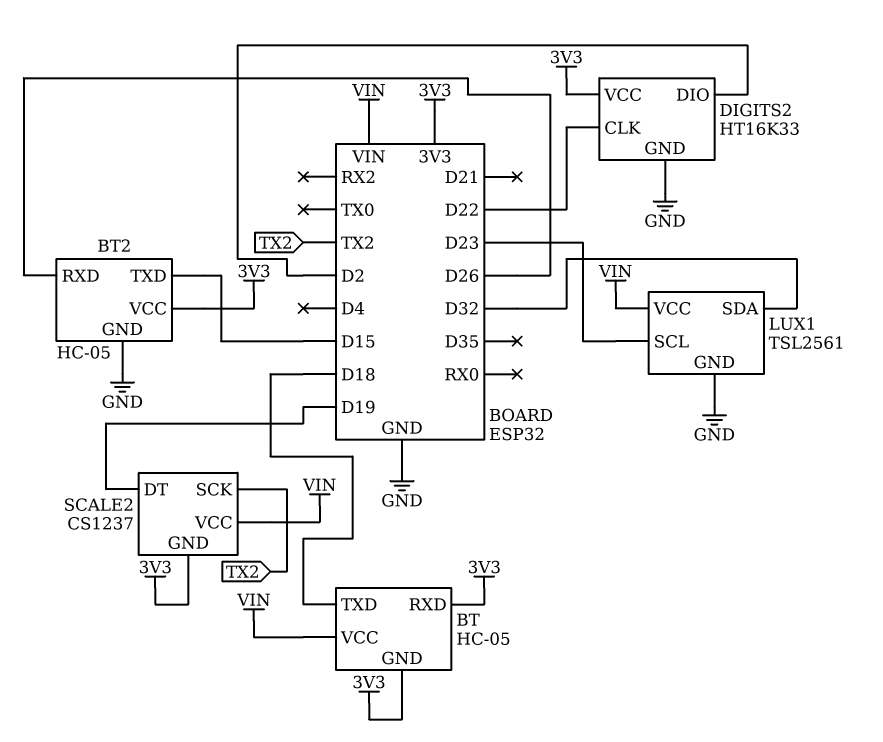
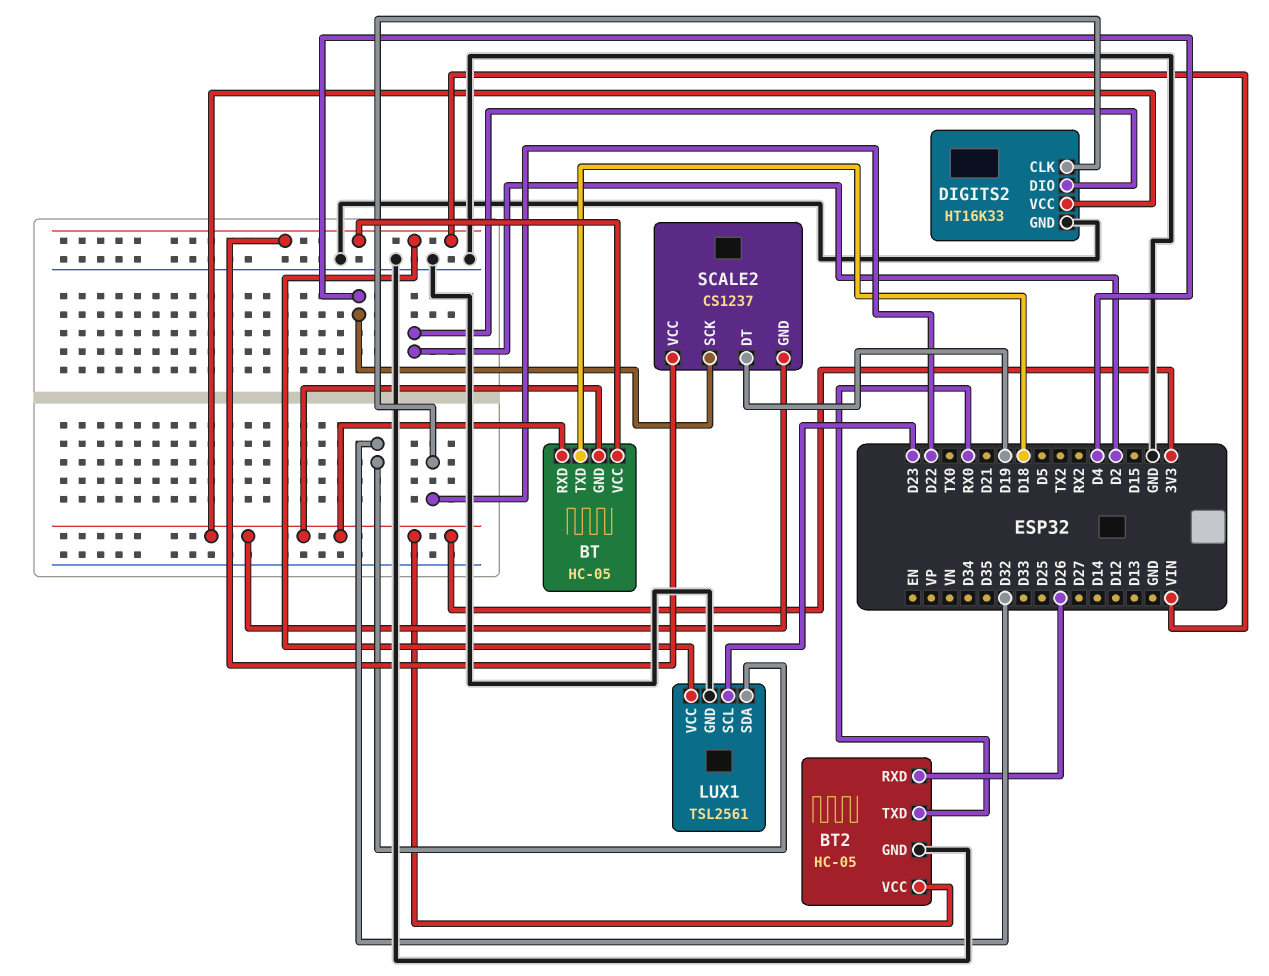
BT2 pin TXD: D15 -> RX0
SCALE2 pin SCK: TX2 -> D4

